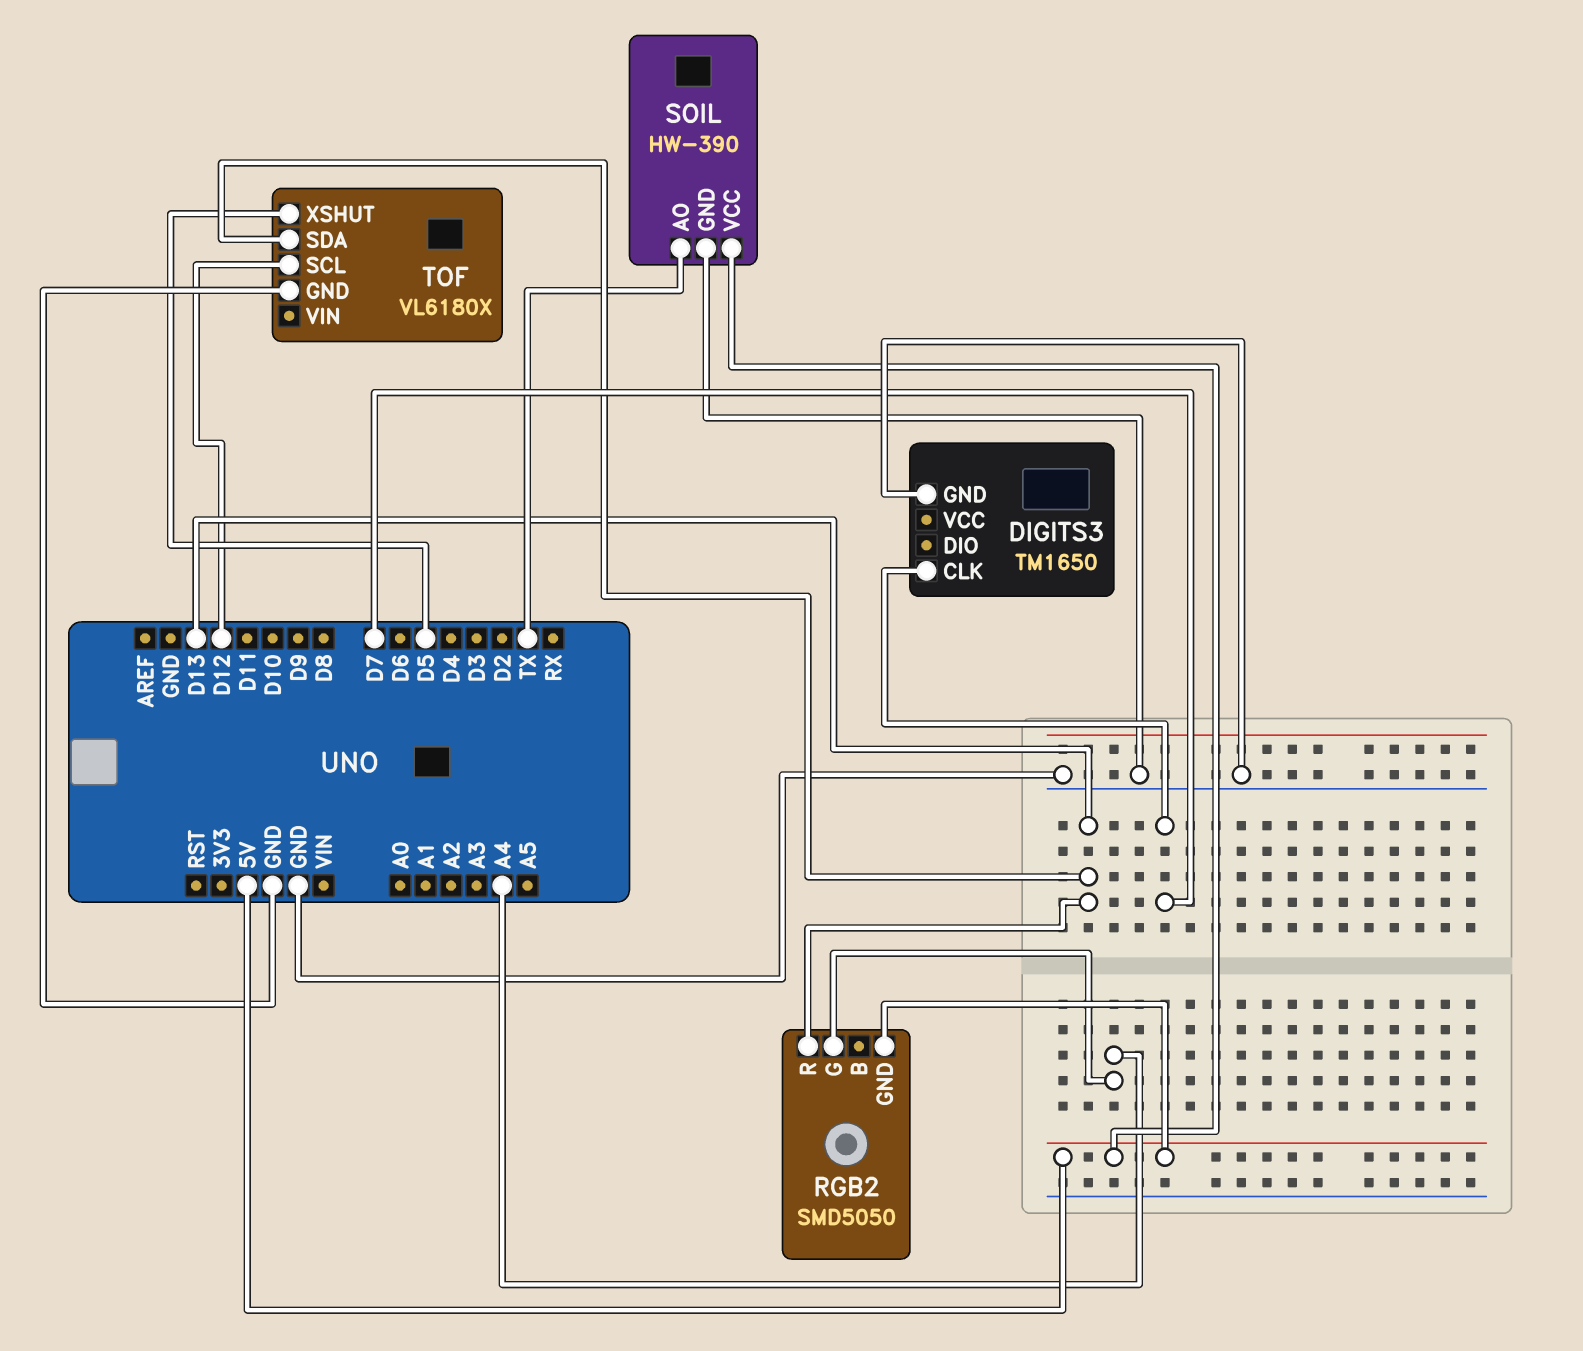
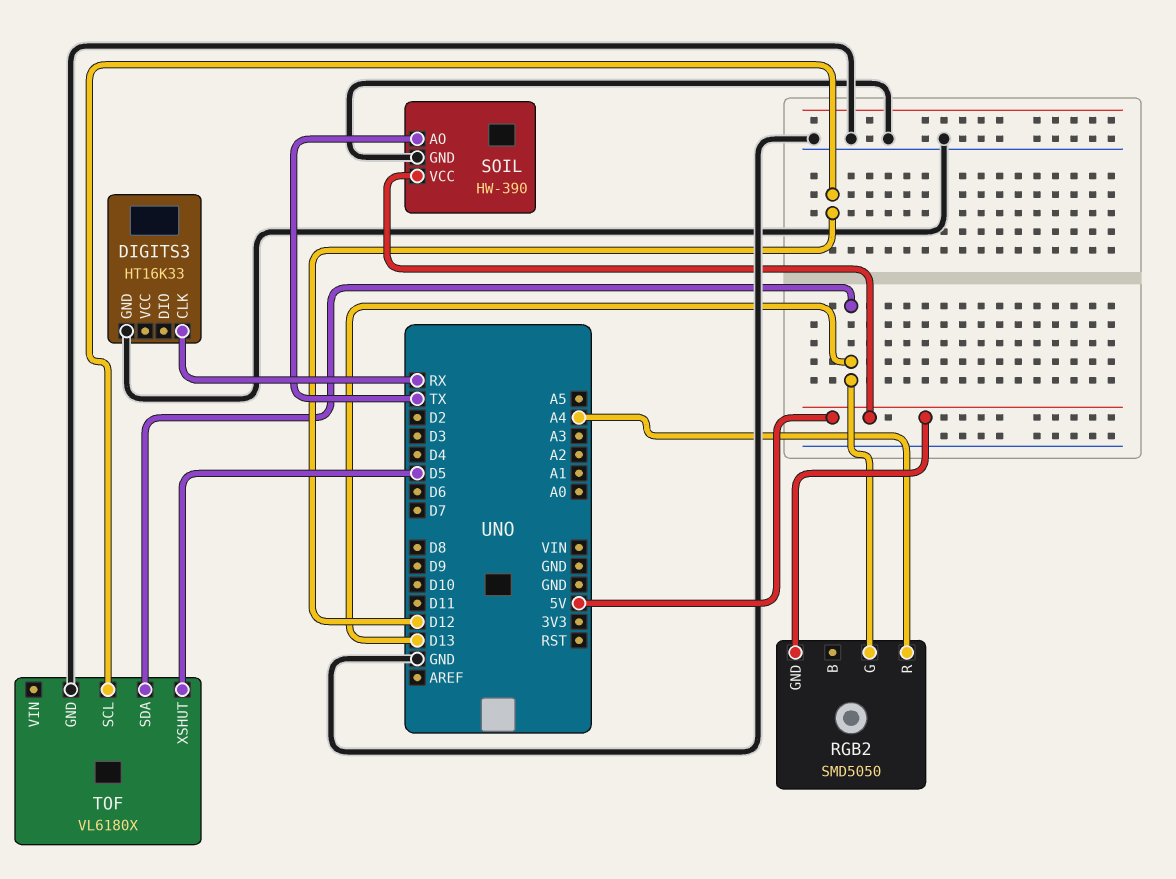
DIGITS3: TM1650 -> HT16K33
DIGITS3 pin CLK: D7 -> RX
RGB2 pin G: A4 -> D13
RGB2 pin R: D13 -> A4

